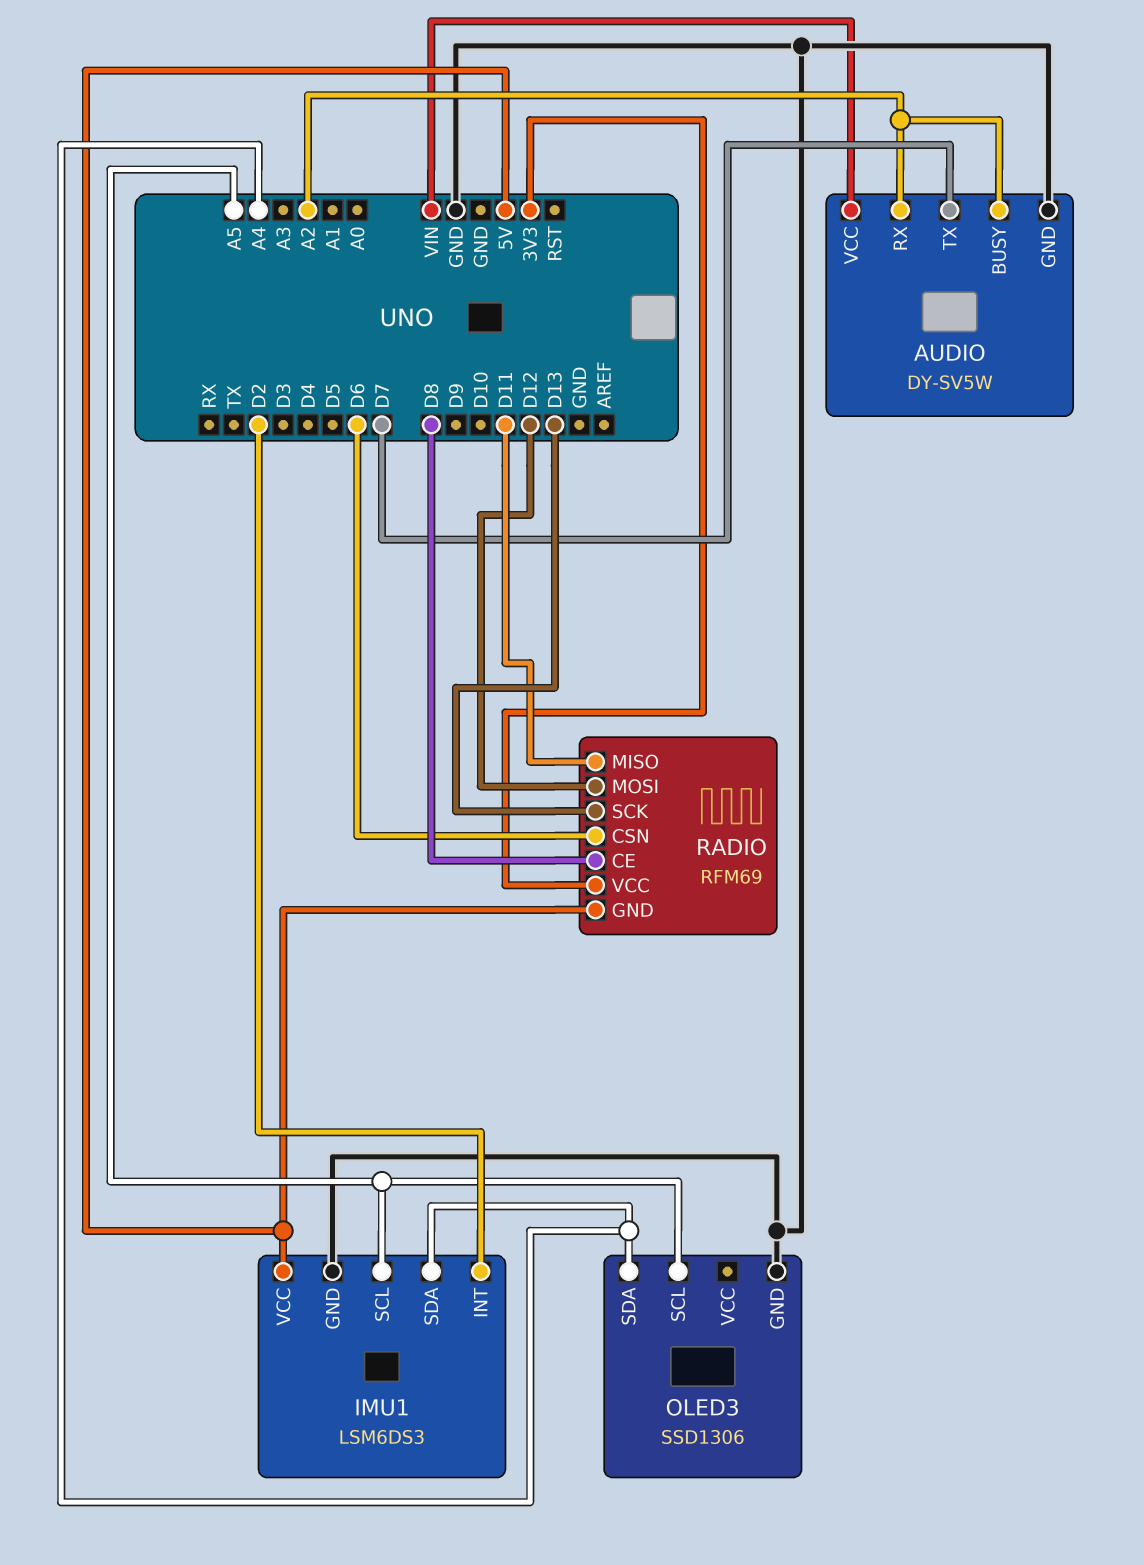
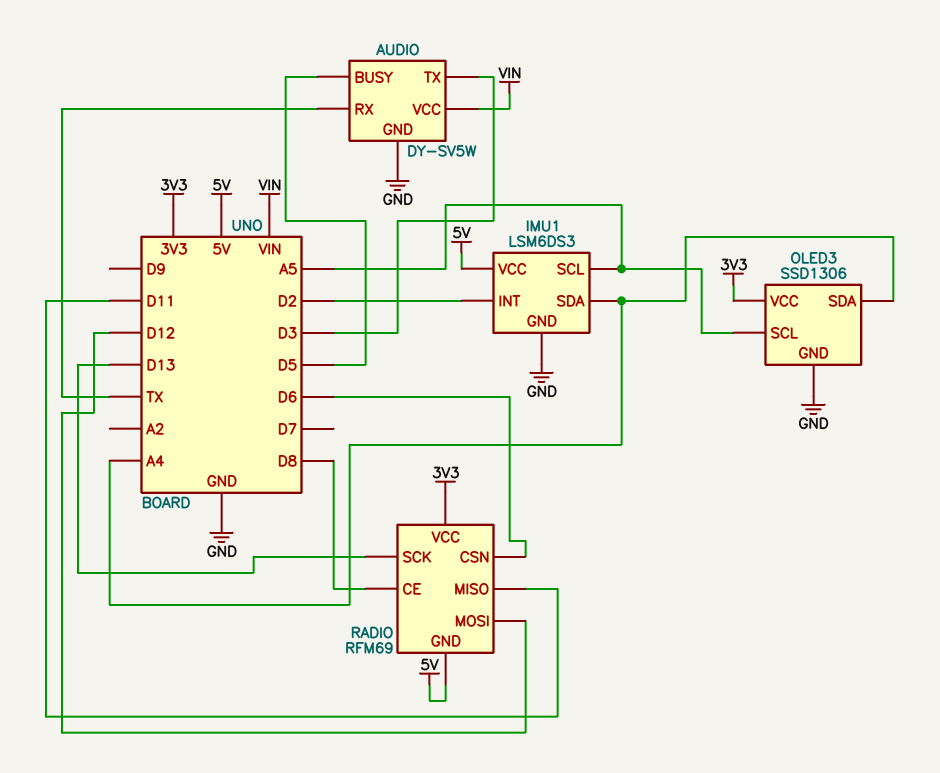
AUDIO pin BUSY: A2 -> D5
AUDIO pin RX: A2 -> TX
AUDIO pin TX: D7 -> D3
OLED3 pin VCC: none -> 3V3

